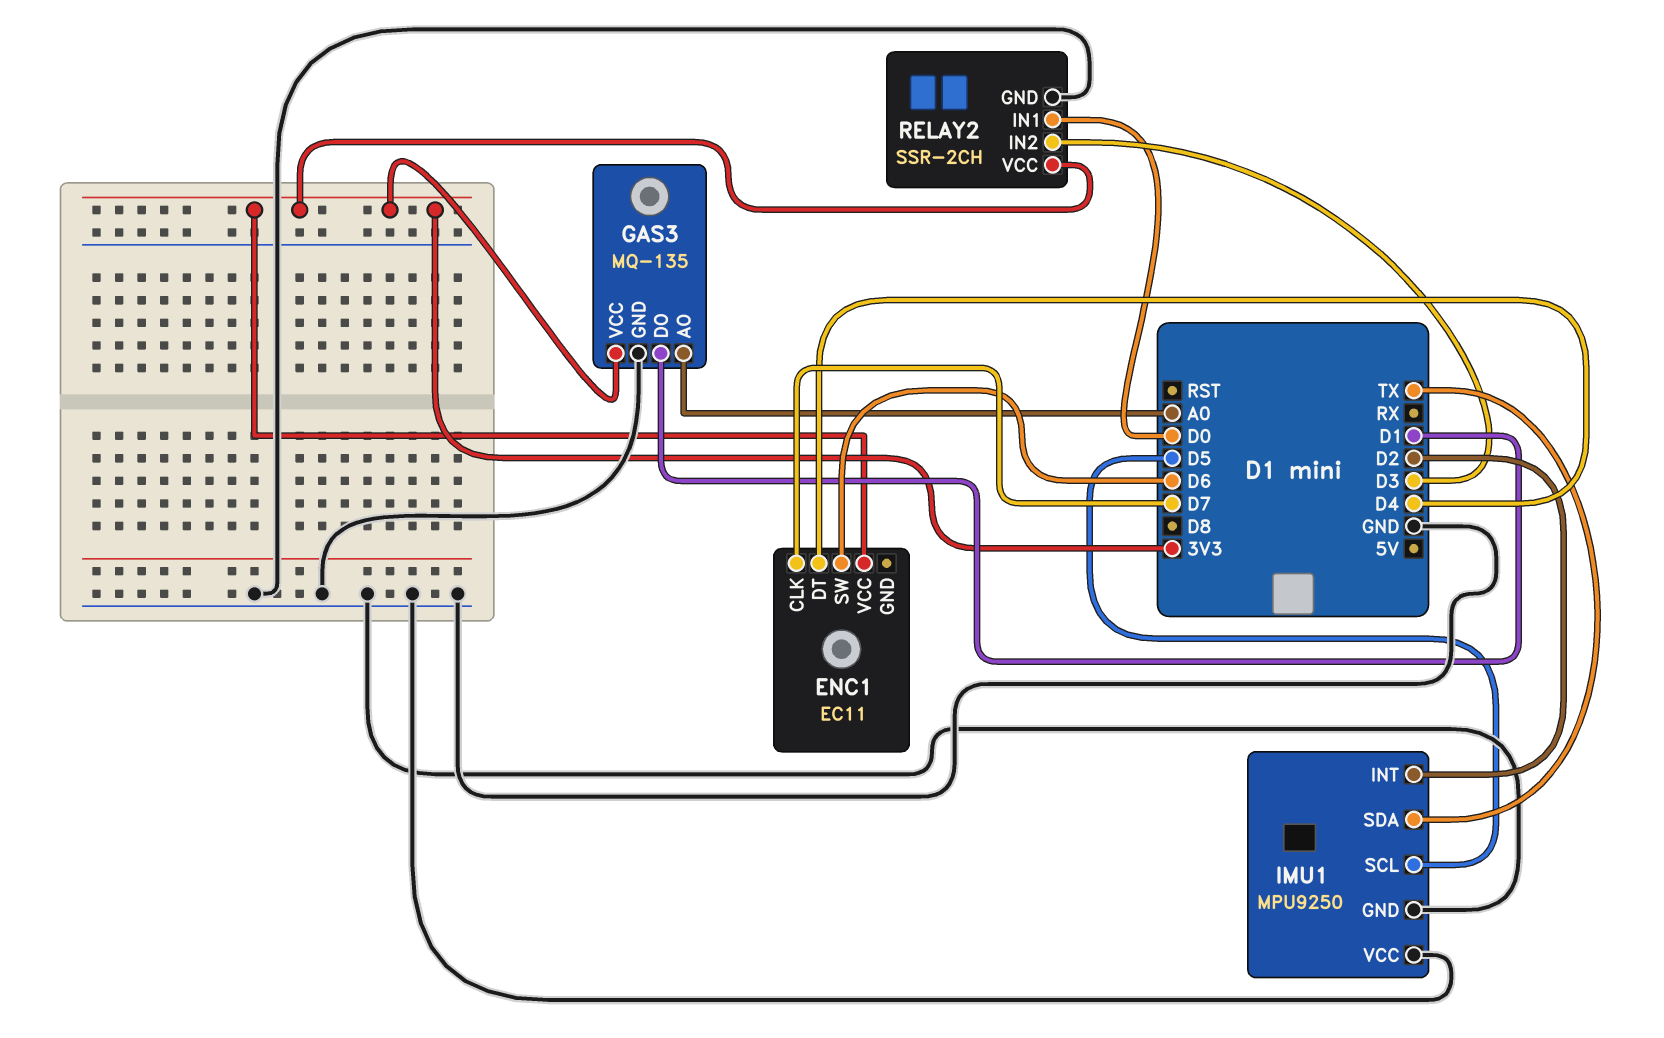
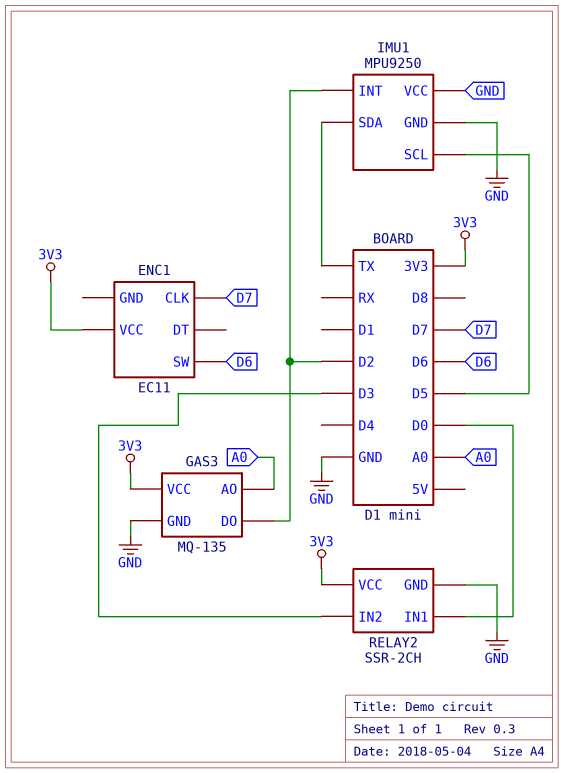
ENC1 pin DT: D4 -> none
GAS3 pin DO: D1 -> D2

